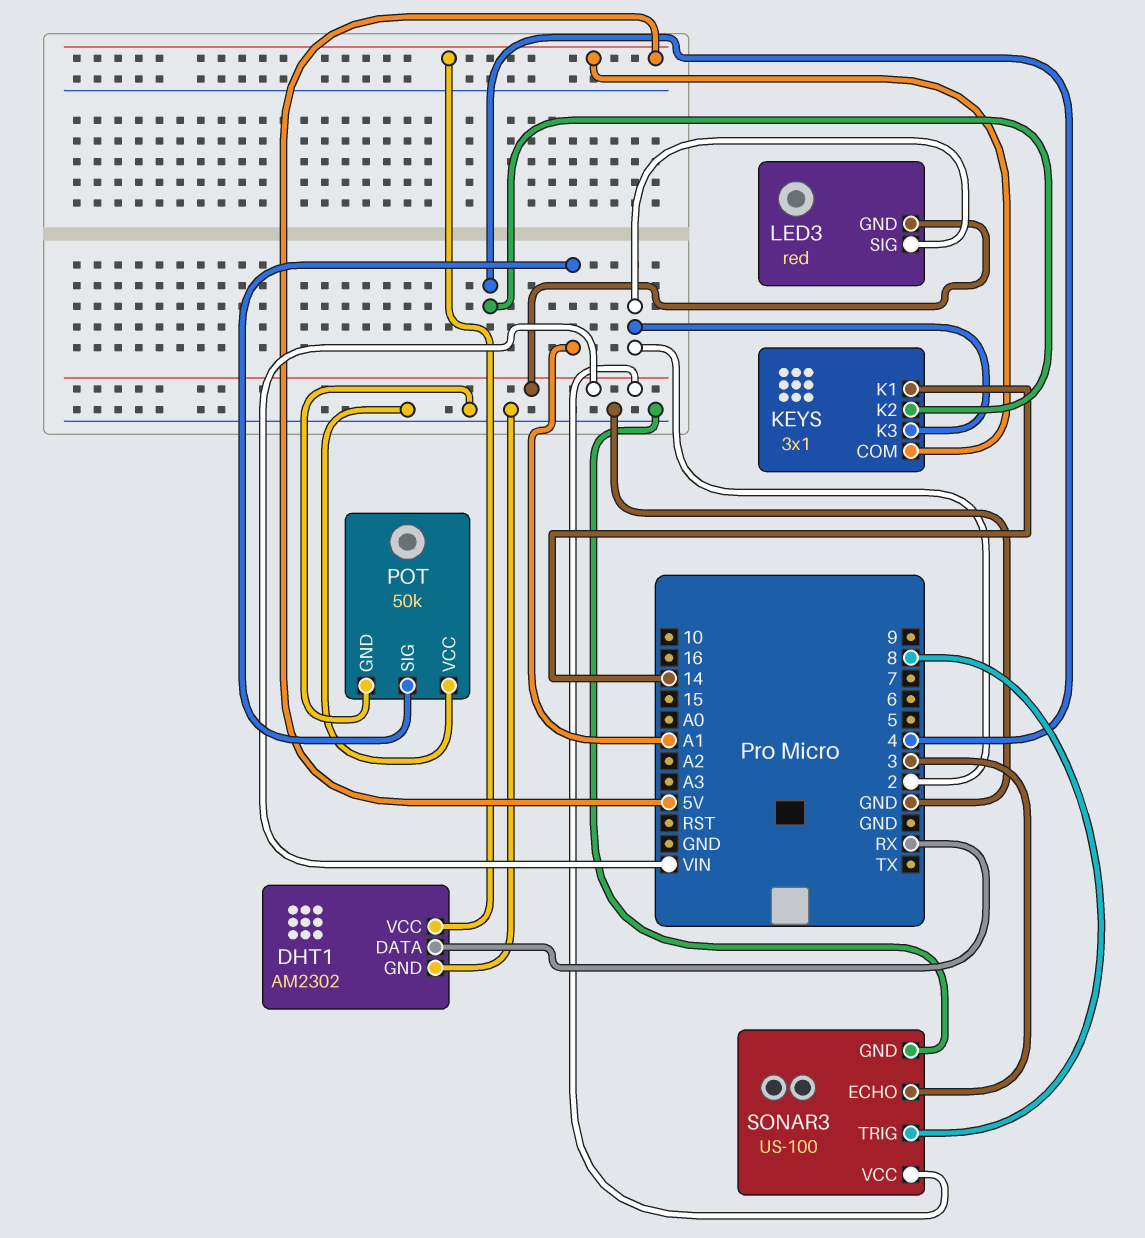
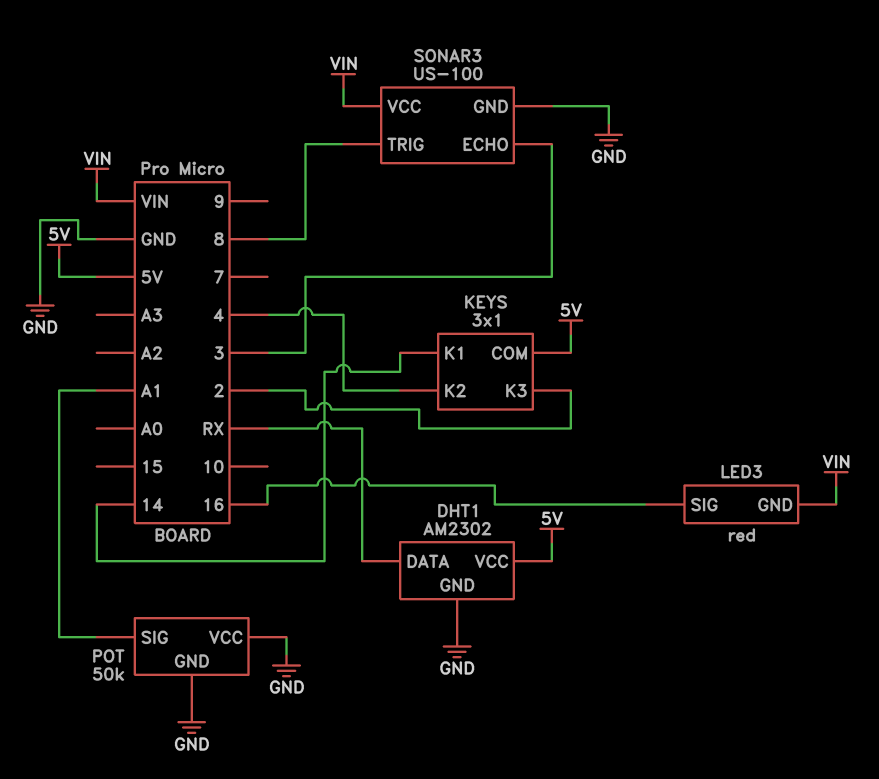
LED3 pin SIG: 2 -> 16

